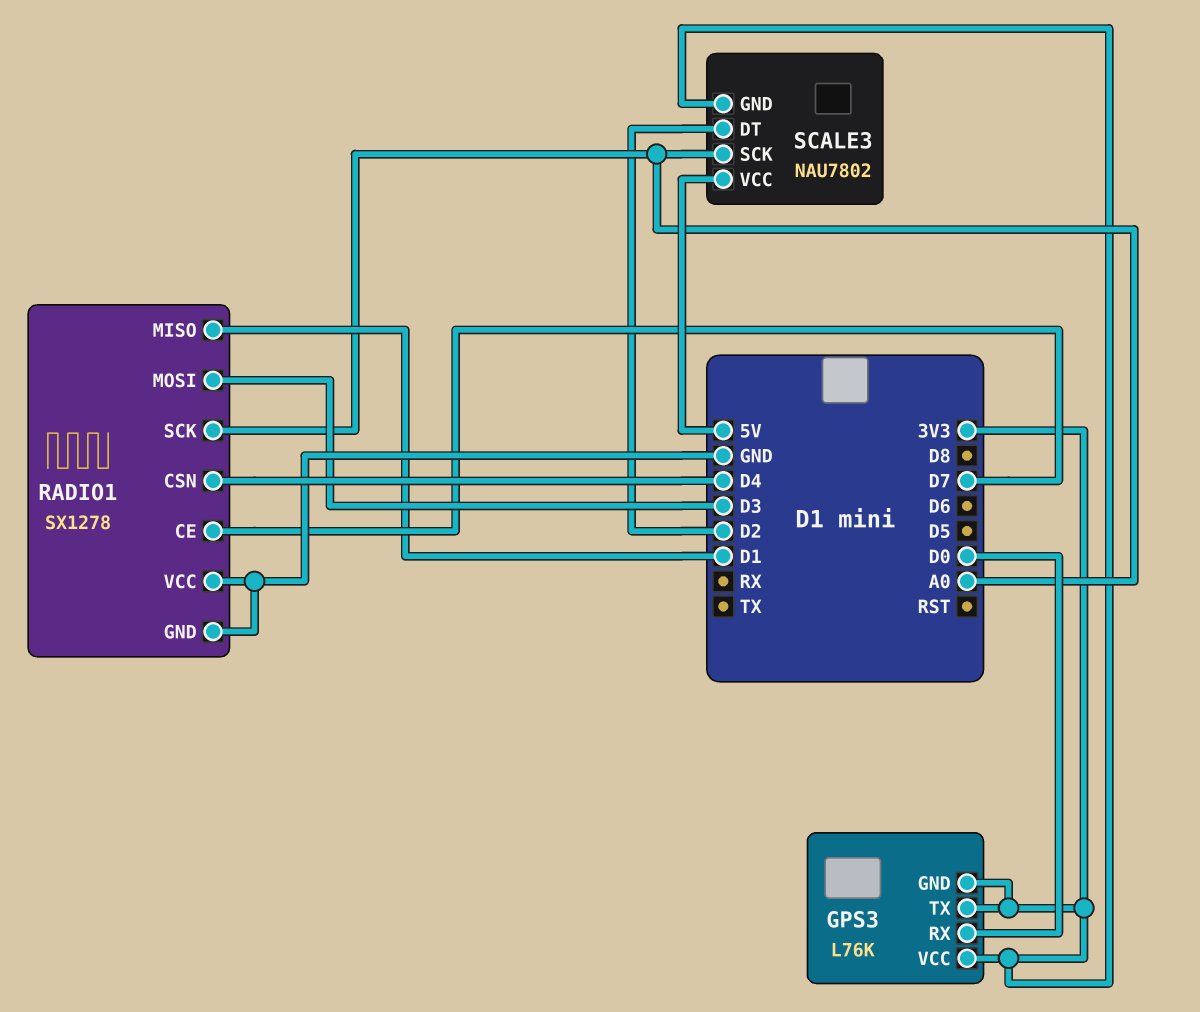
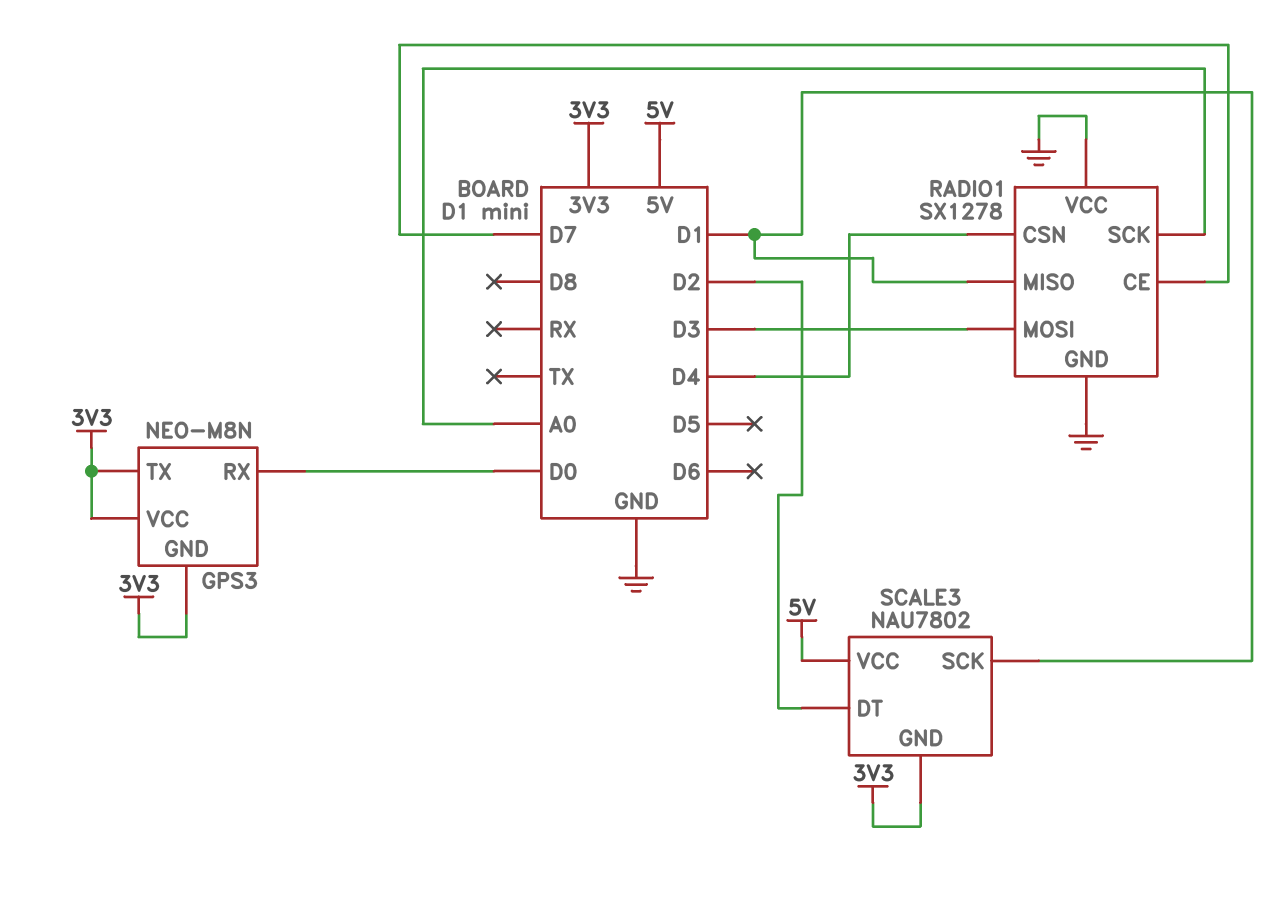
GPS3: L76K -> NEO-M8N
SCALE3 pin SCK: A0 -> D1

